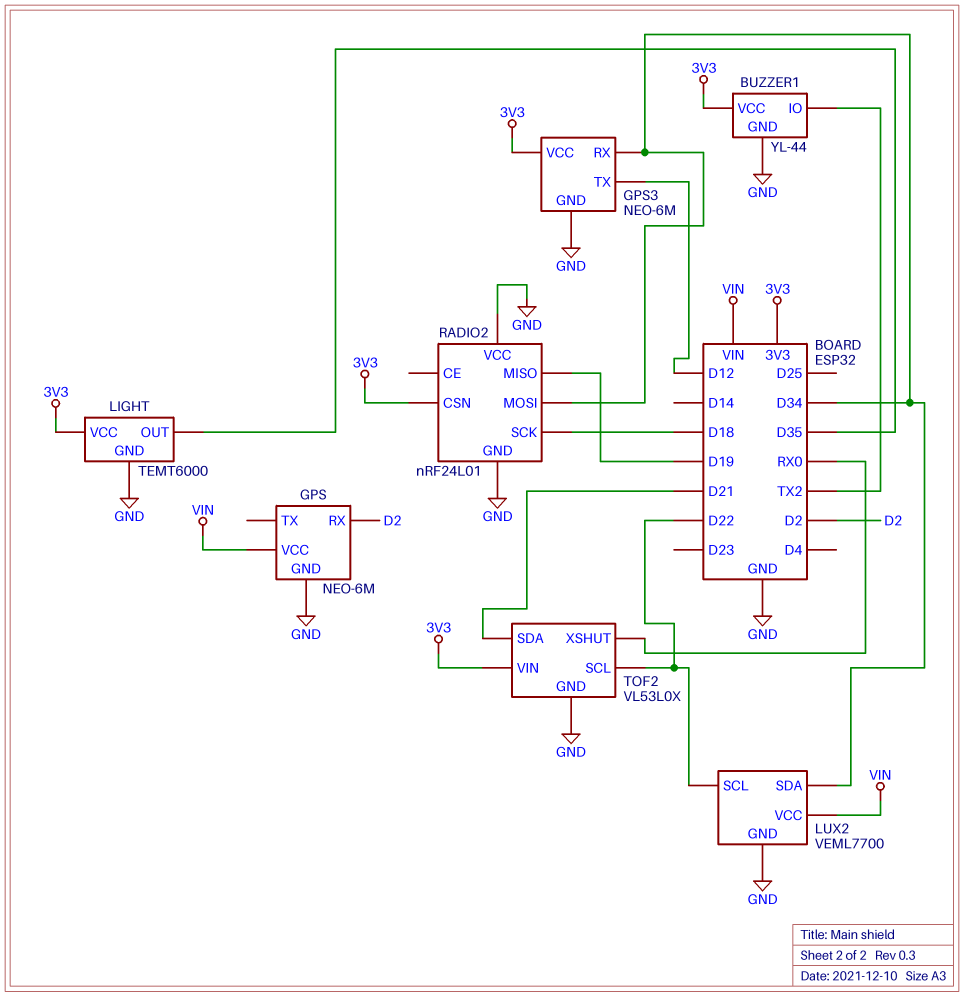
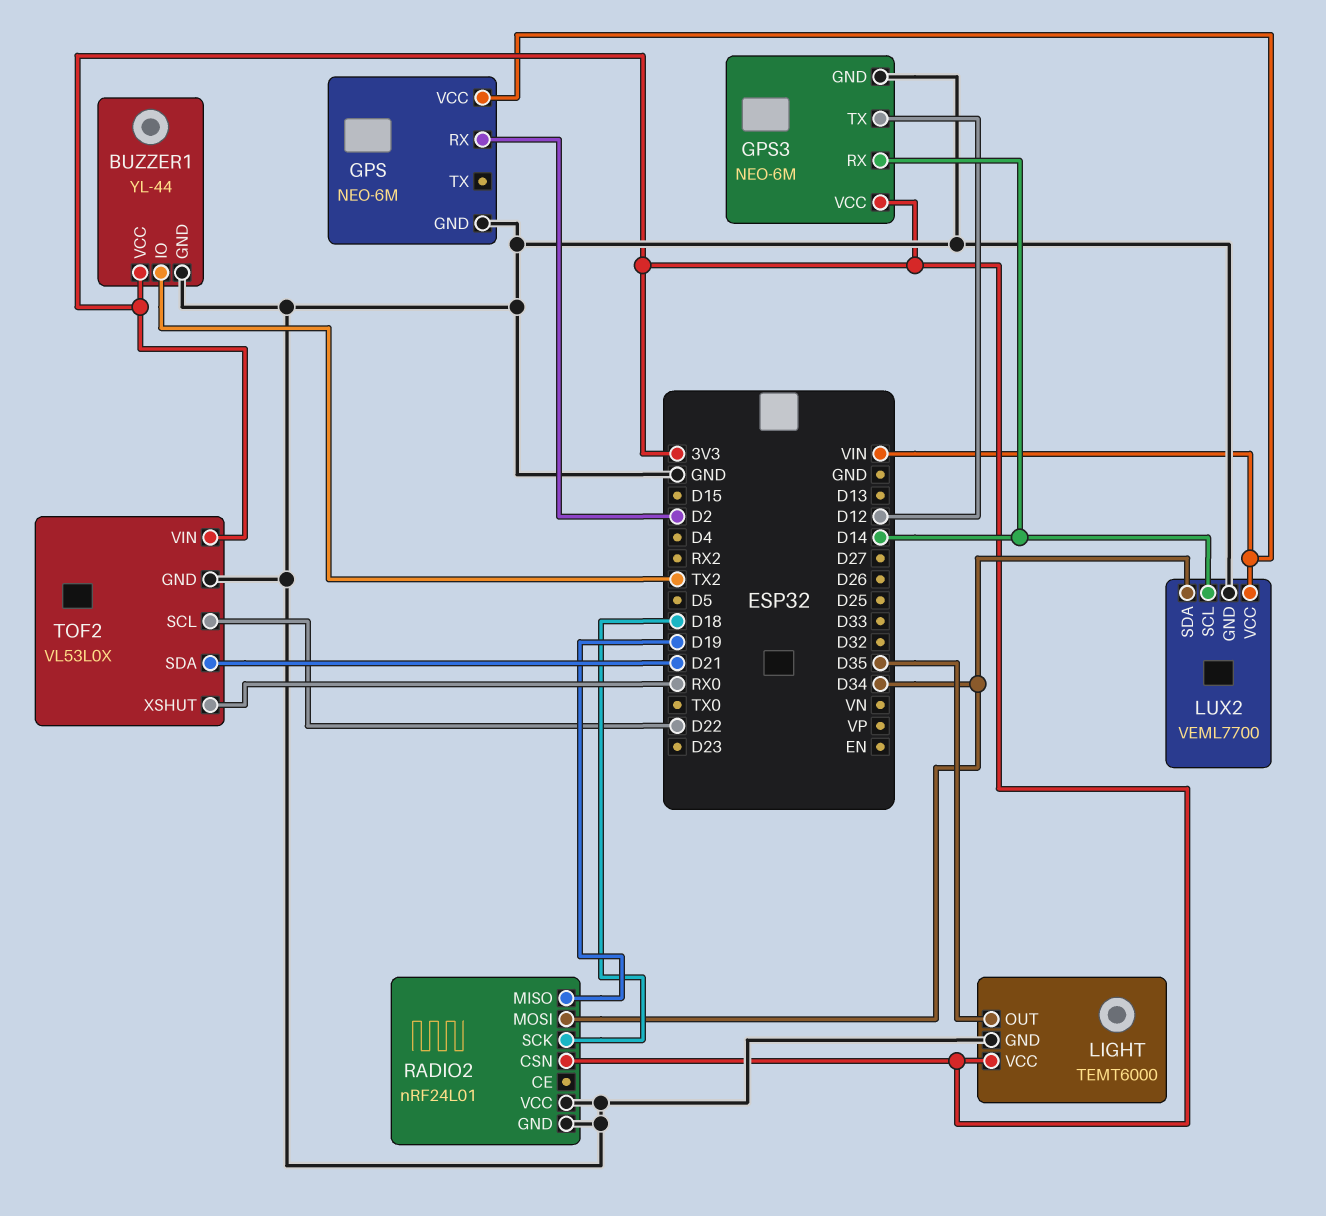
GPS3 pin RX: D34 -> D14
LUX2 pin SCL: D22 -> D14

